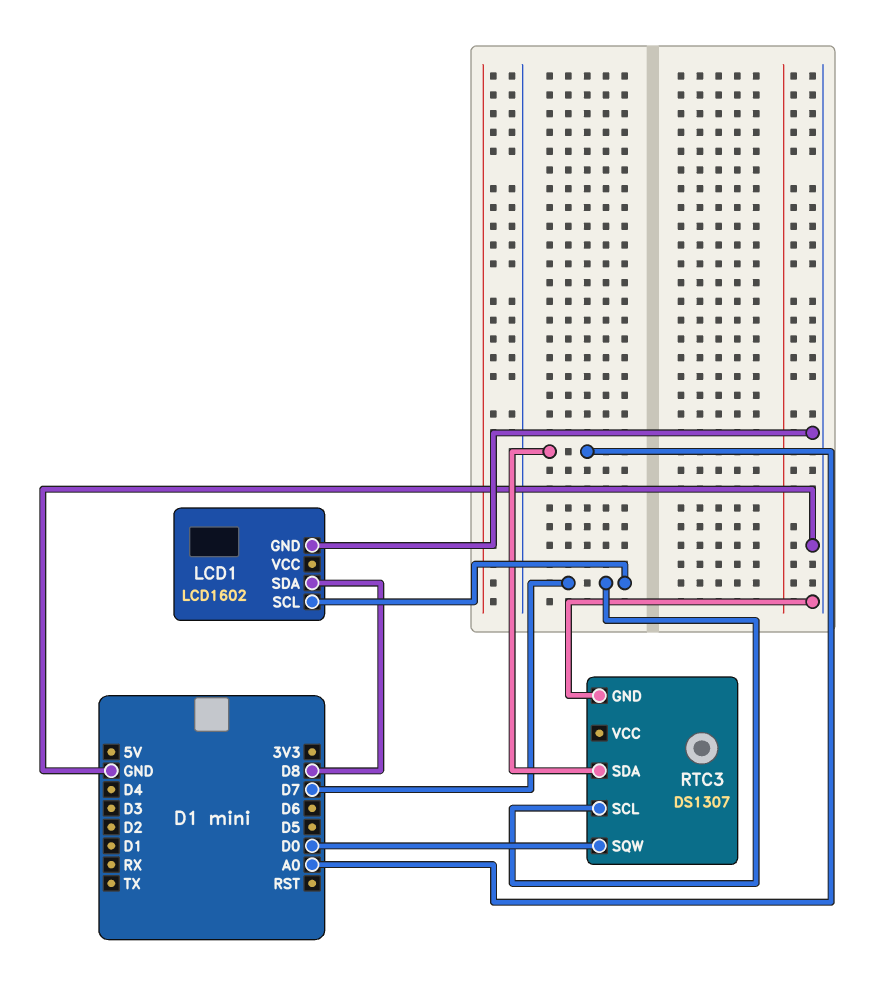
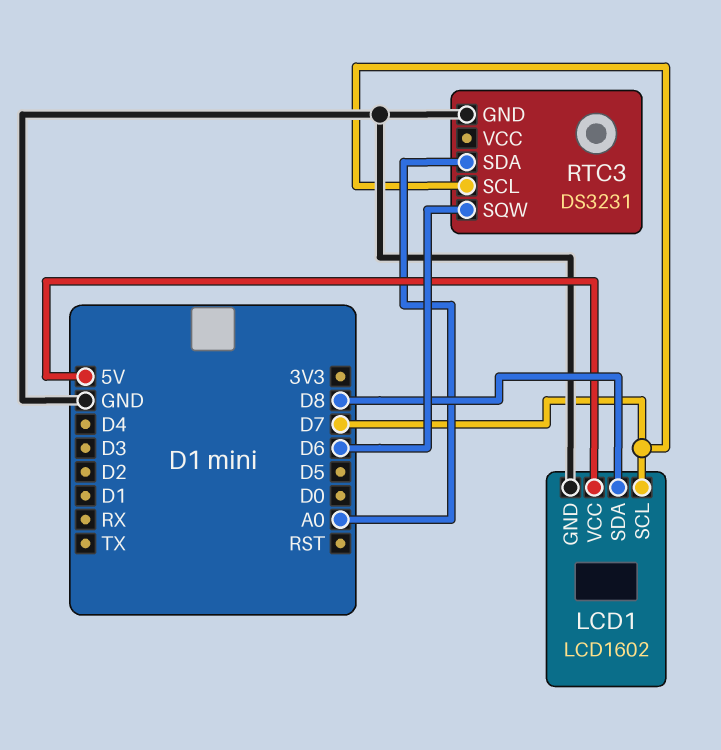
LCD1 pin VCC: none -> 5V
RTC3: DS1307 -> DS3231
RTC3 pin SQW: D0 -> D6

